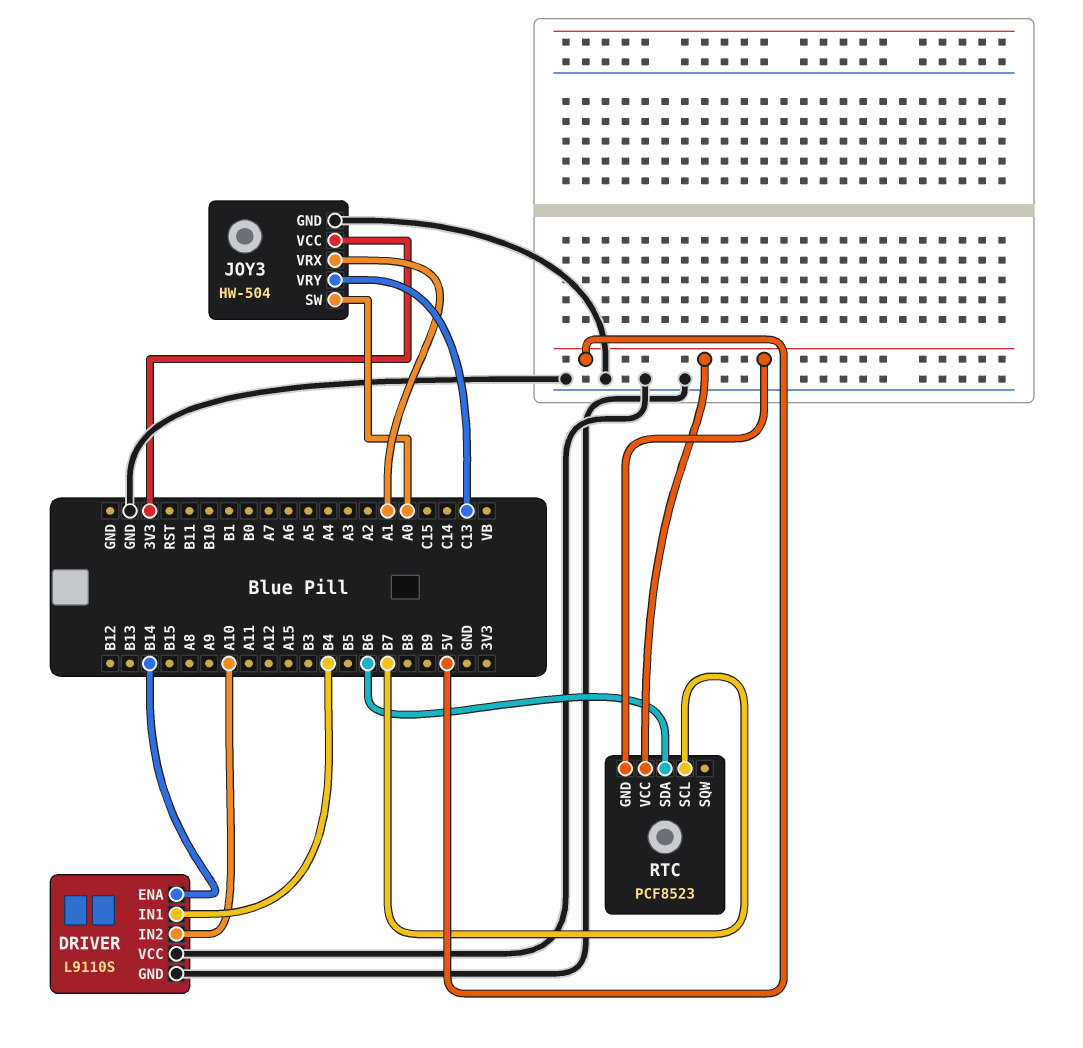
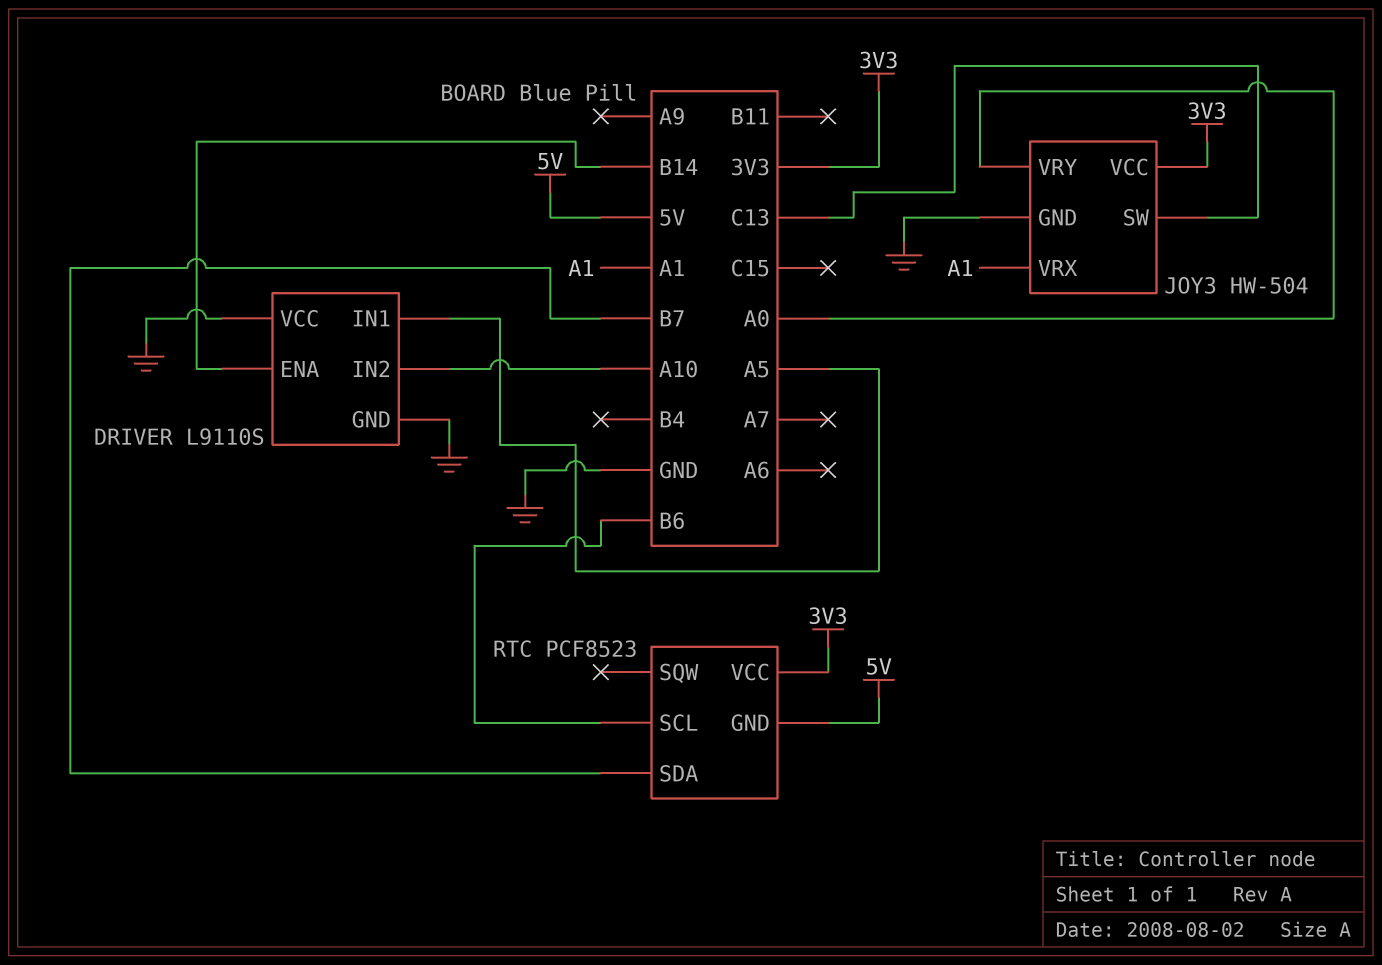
DRIVER pin IN1: B4 -> A5
JOY3 pin SW: A0 -> C13
JOY3 pin VRY: C13 -> A0
RTC pin SCL: B7 -> B6
RTC pin SDA: B6 -> B7
RTC pin VCC: 5V -> 3V3

